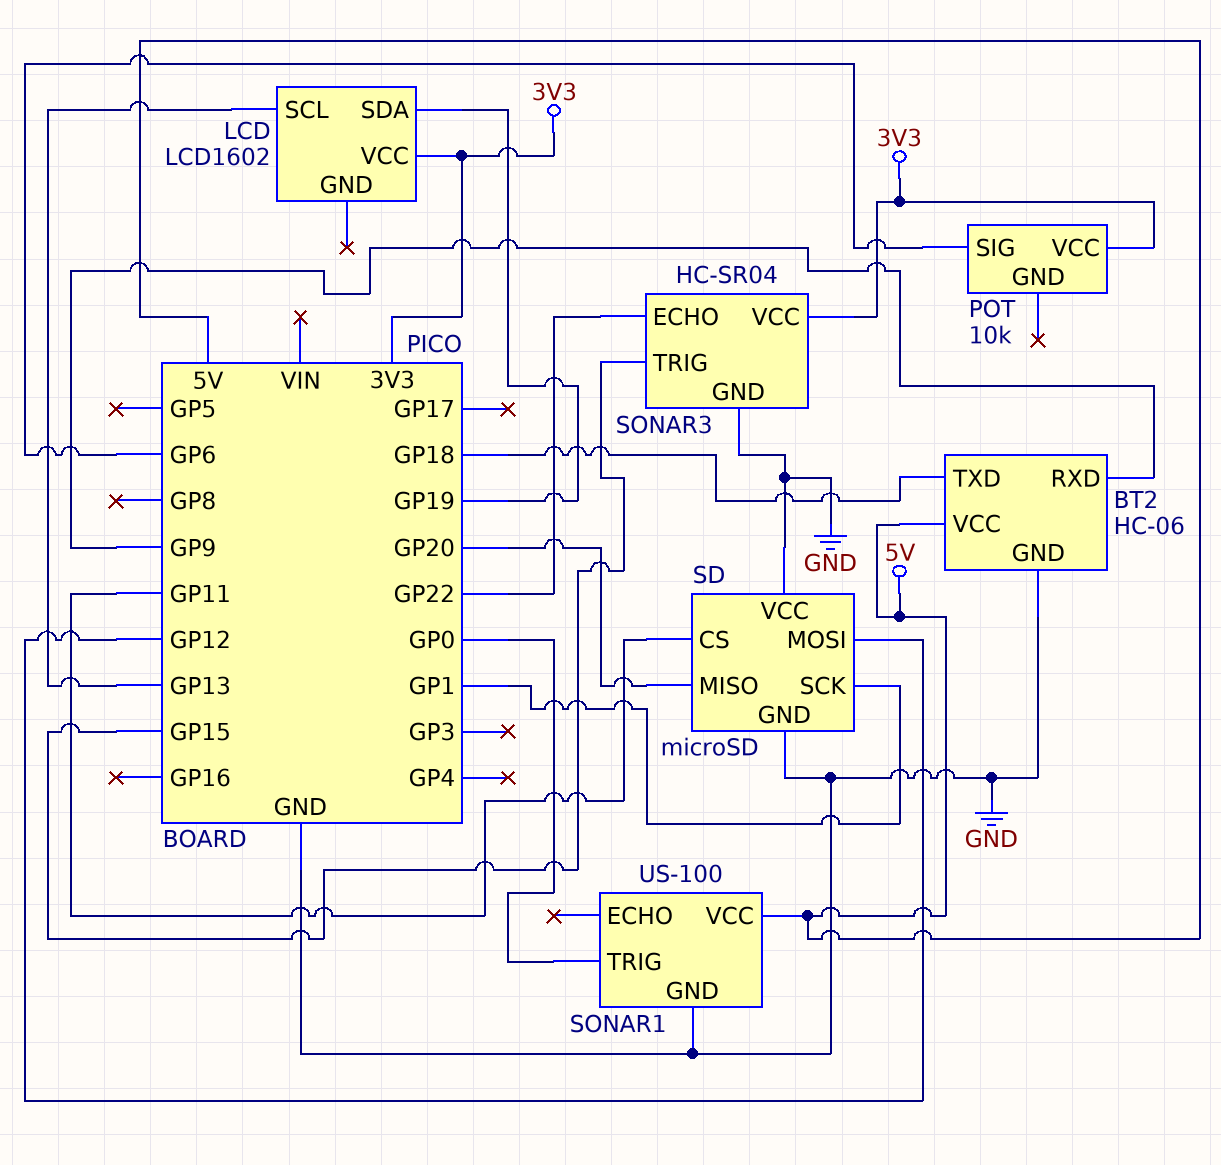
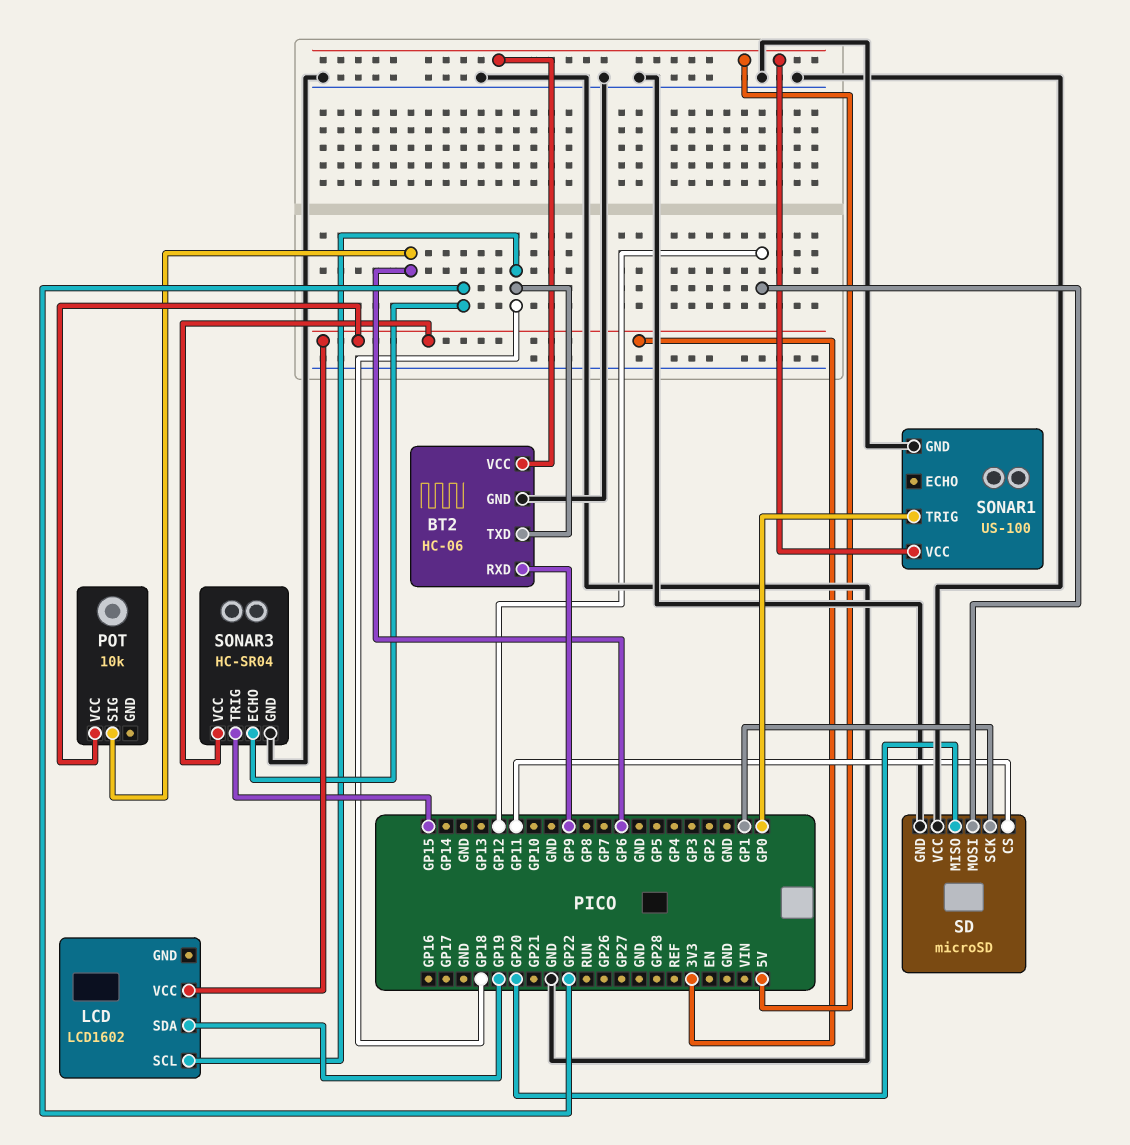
LCD pin SCL: GP13 -> GP18

